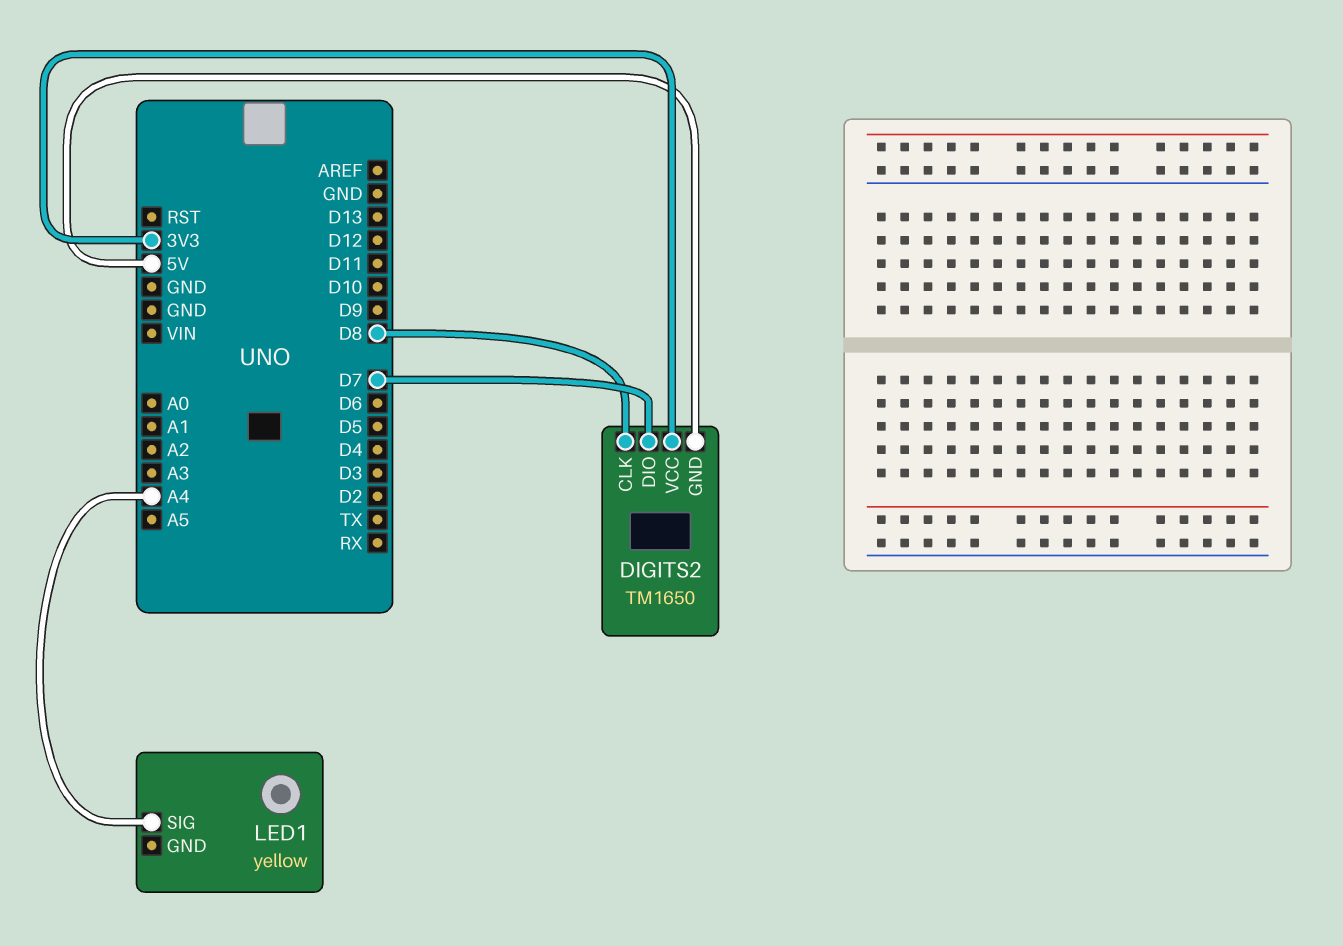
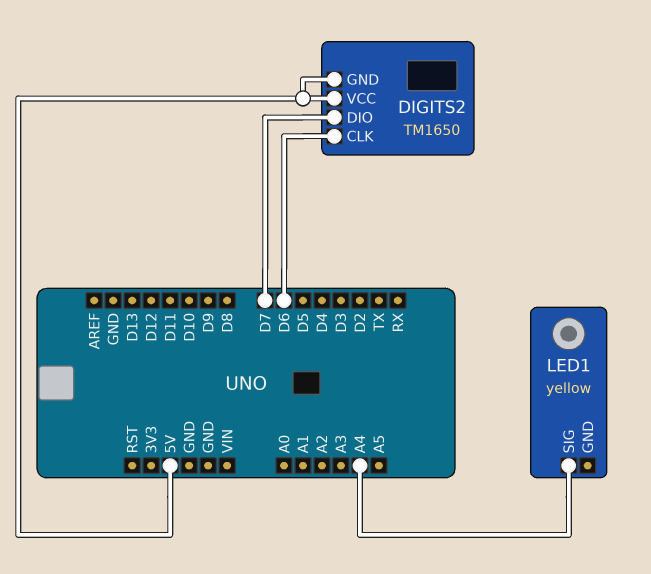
DIGITS2 pin CLK: D8 -> D6
DIGITS2 pin VCC: 3V3 -> 5V

